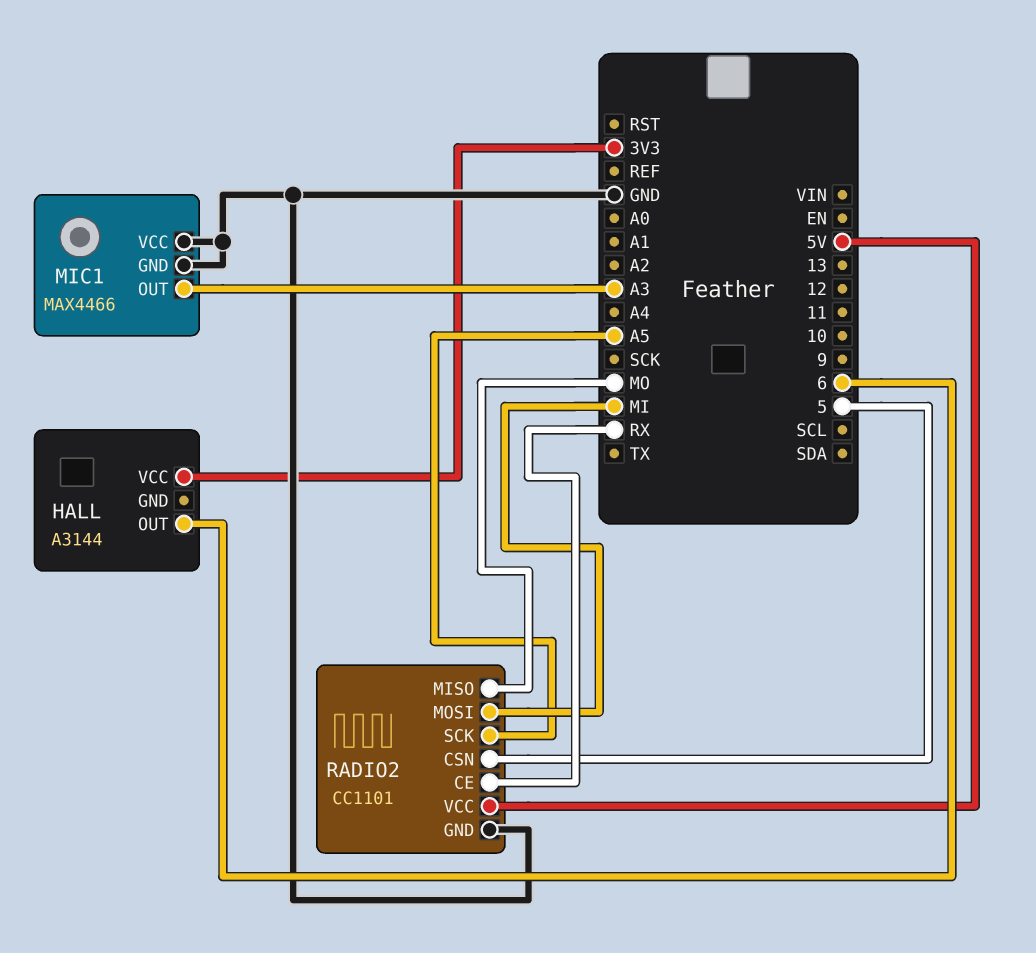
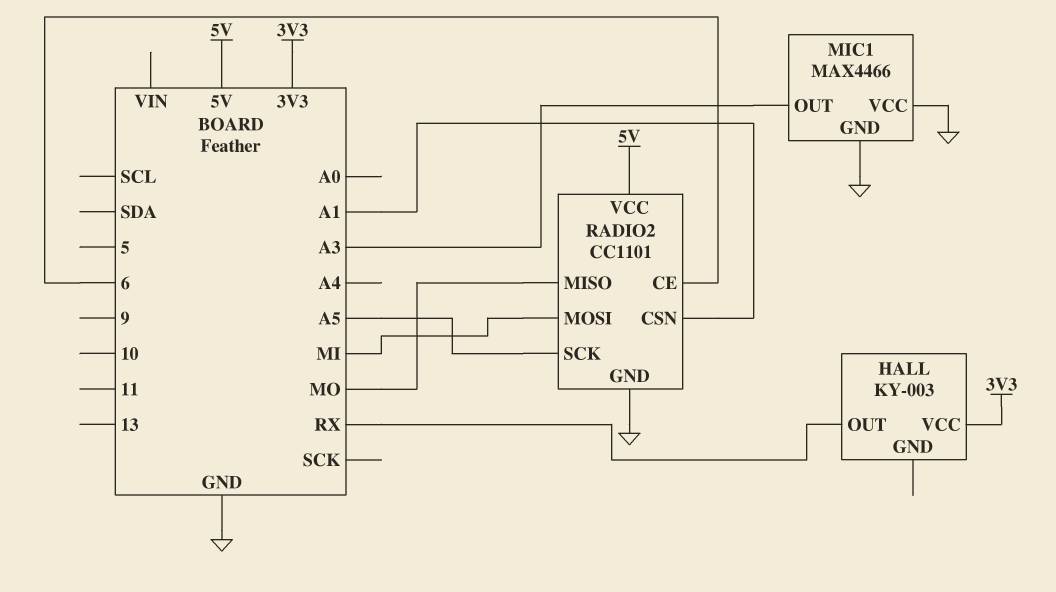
HALL: A3144 -> KY-003
HALL pin OUT: 6 -> RX
RADIO2 pin CE: RX -> 6
RADIO2 pin CSN: 5 -> A1

